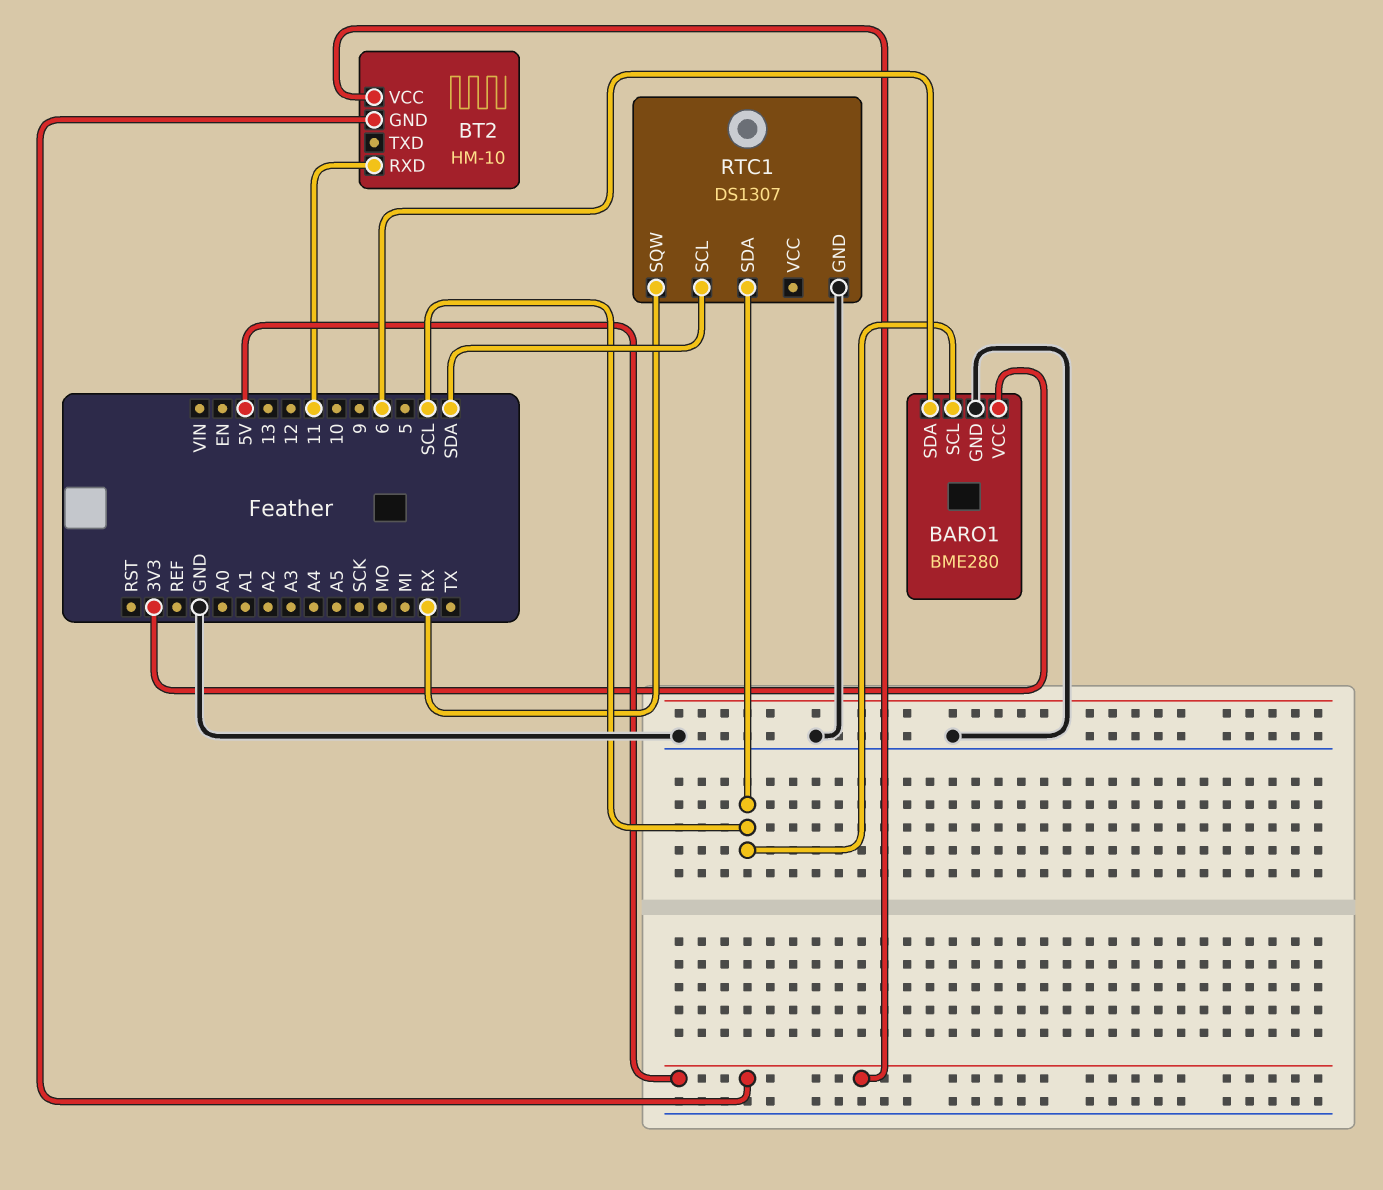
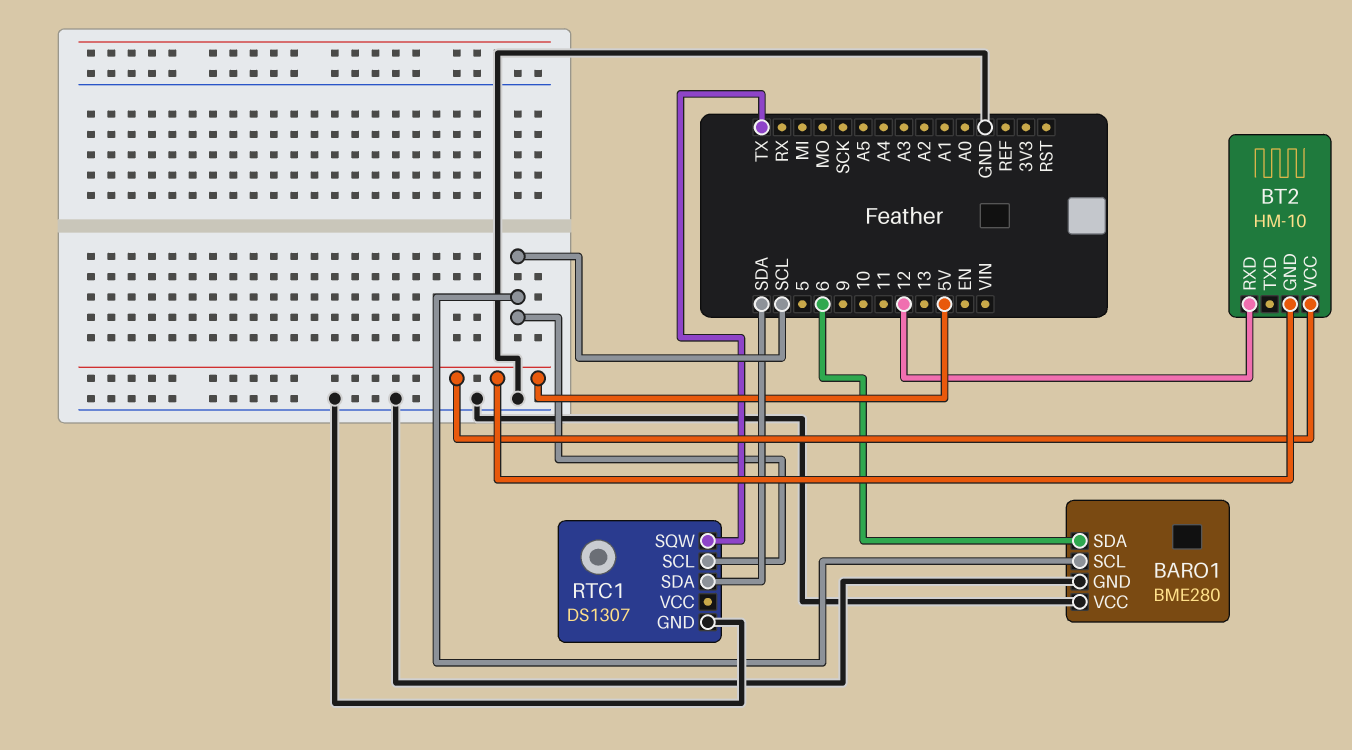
BARO1 pin VCC: 3V3 -> GND
BT2 pin RXD: 11 -> 12
RTC1 pin SCL: SDA -> SCL
RTC1 pin SDA: SCL -> SDA
RTC1 pin SQW: RX -> TX

